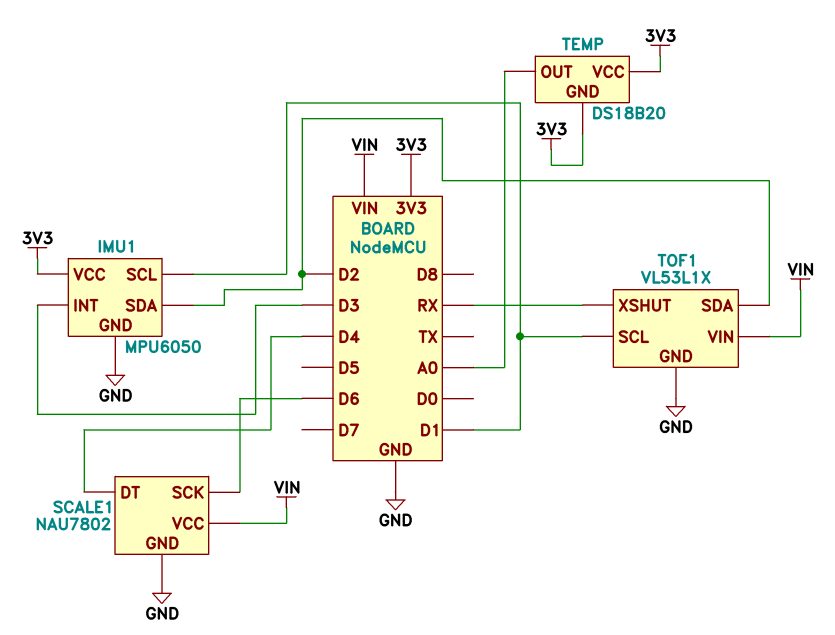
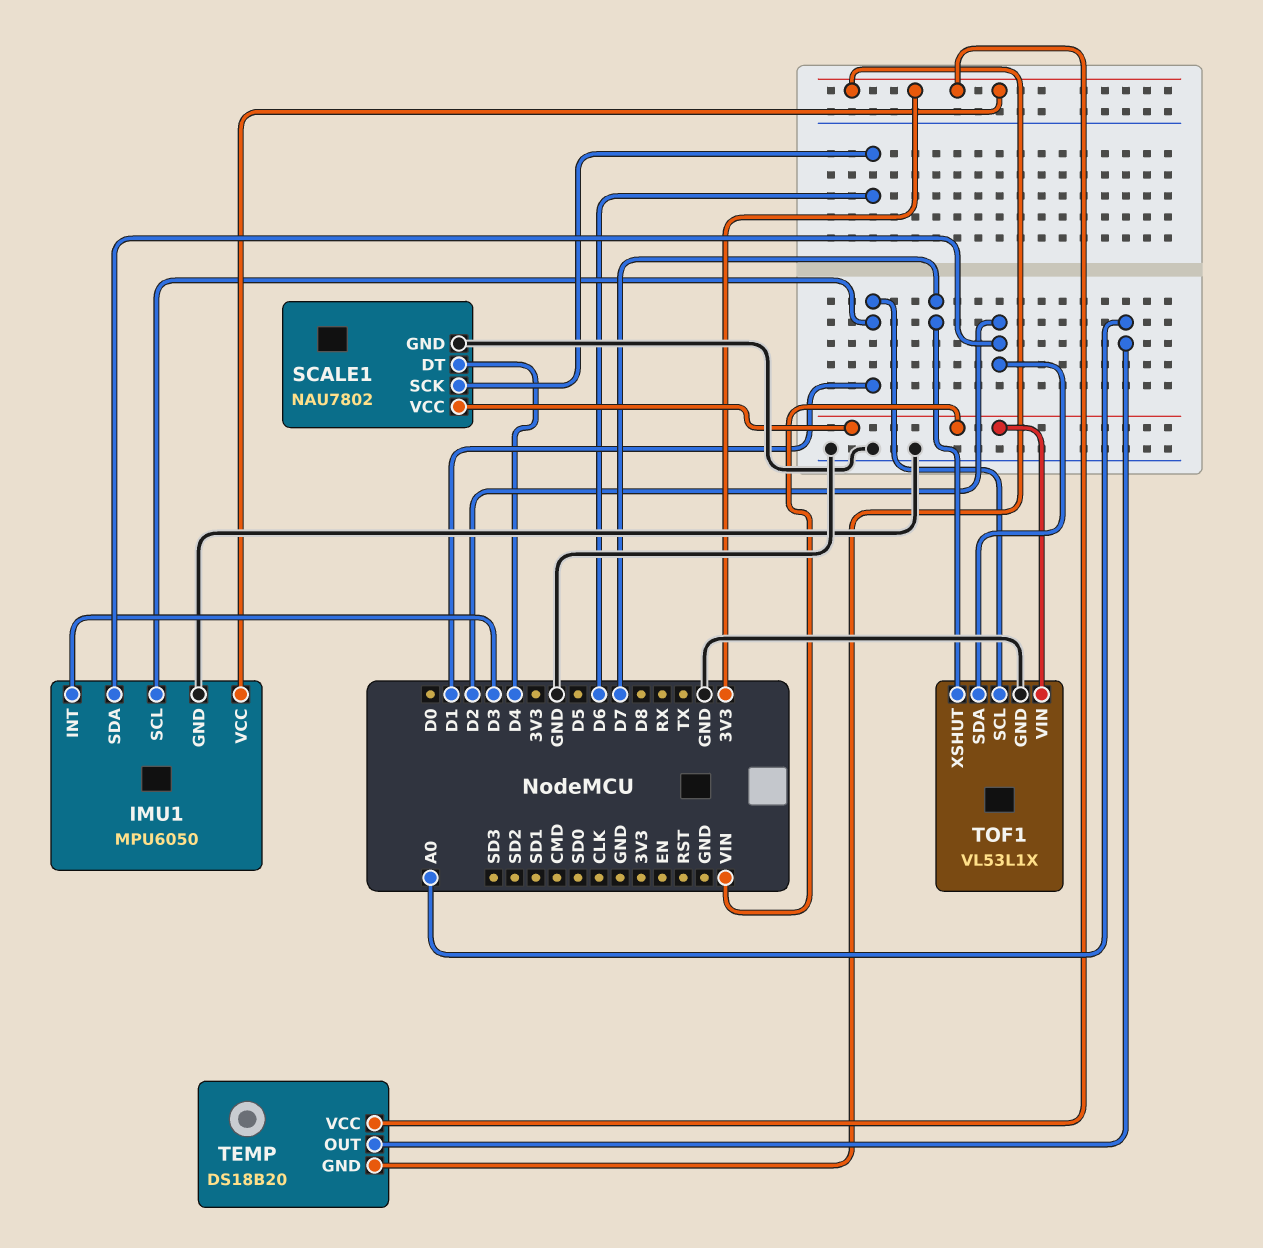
TOF1 pin XSHUT: RX -> D7

